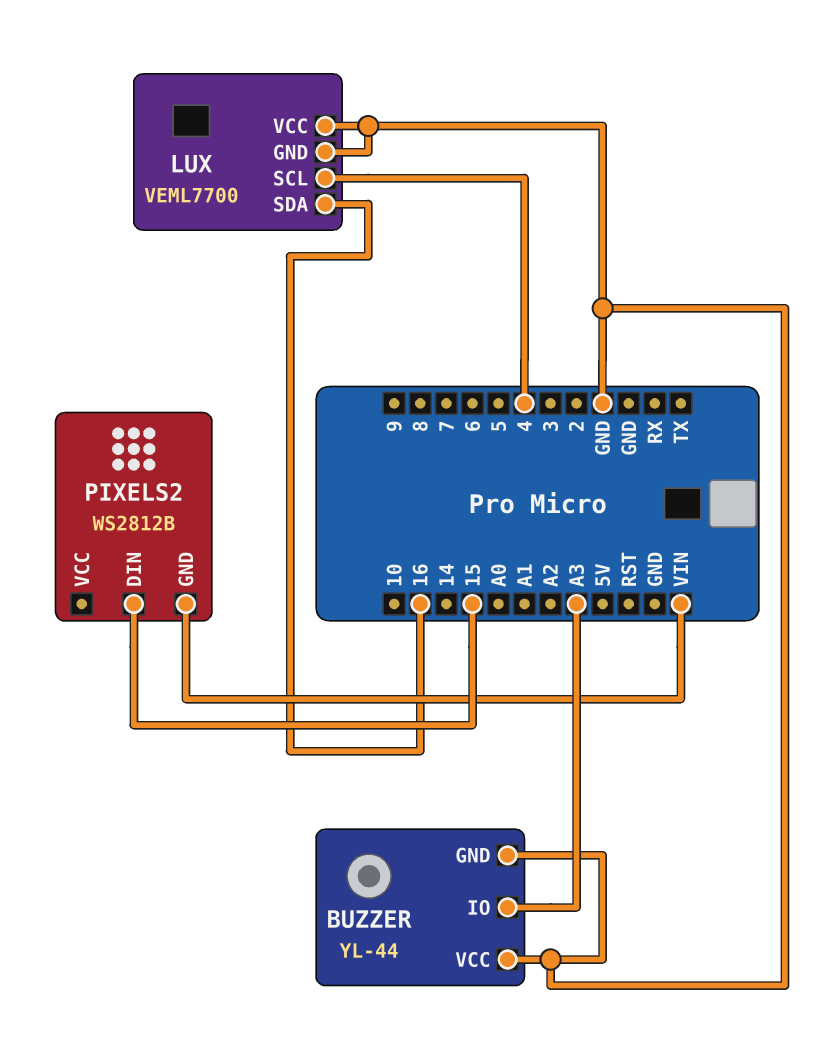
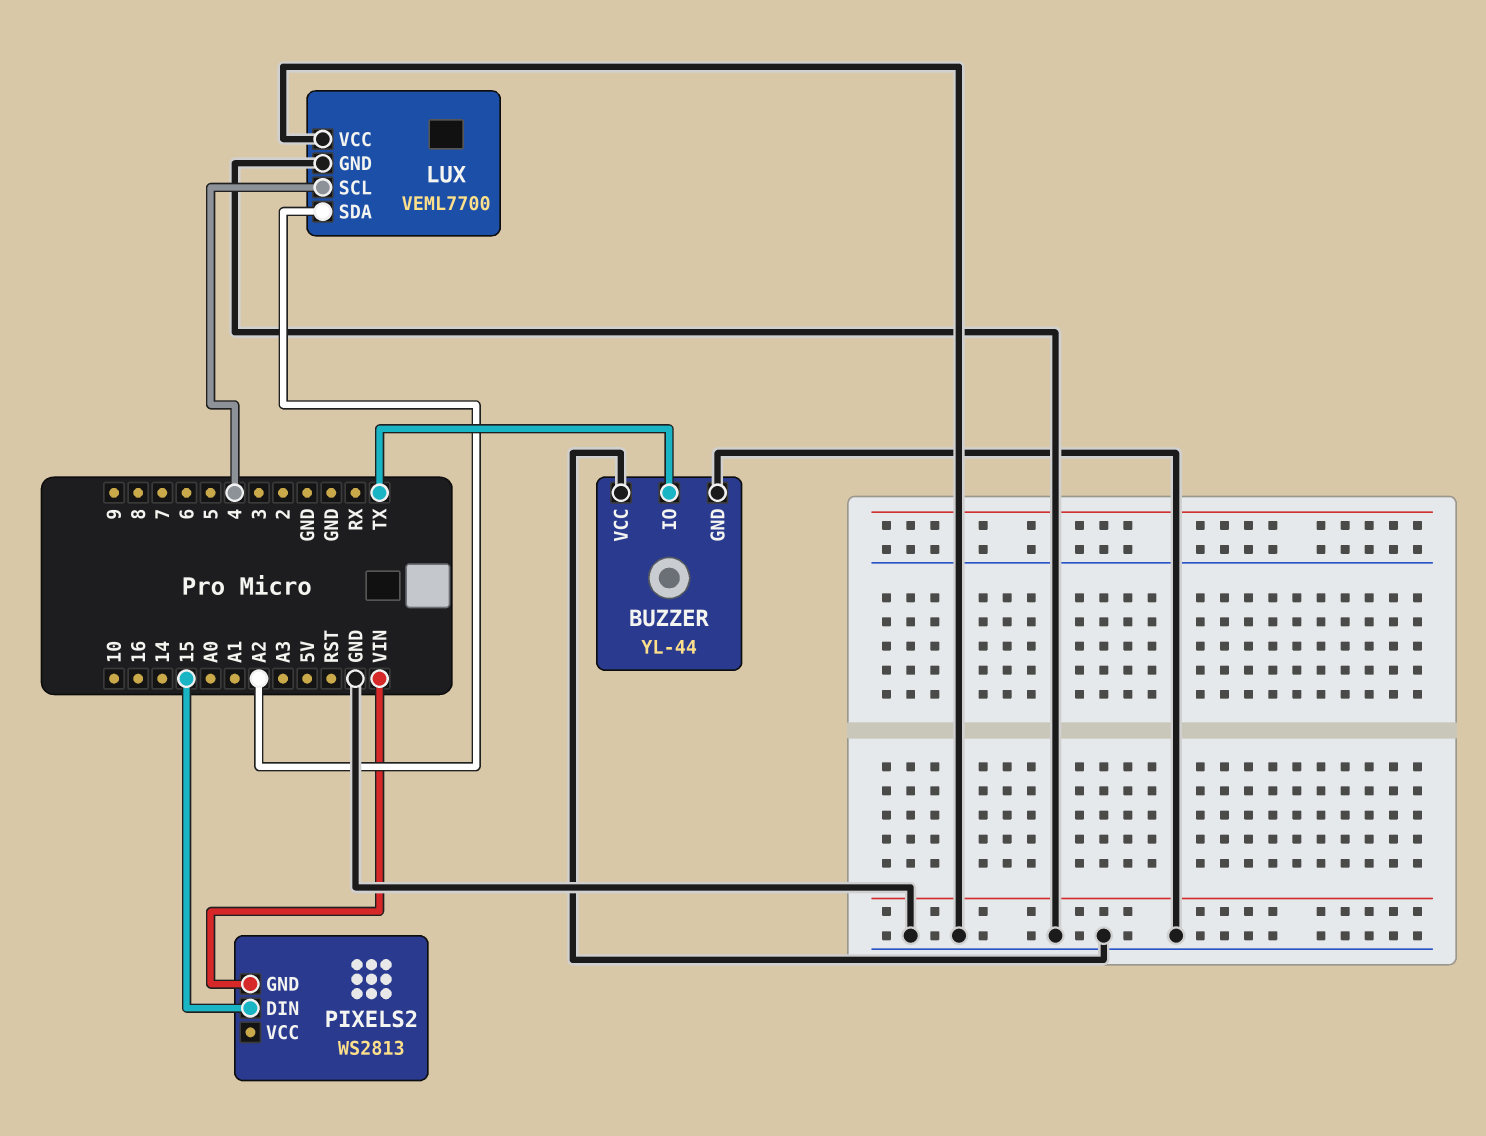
BUZZER pin IO: A3 -> TX
LUX pin SDA: 16 -> A2
PIXELS2: WS2812B -> WS2813

